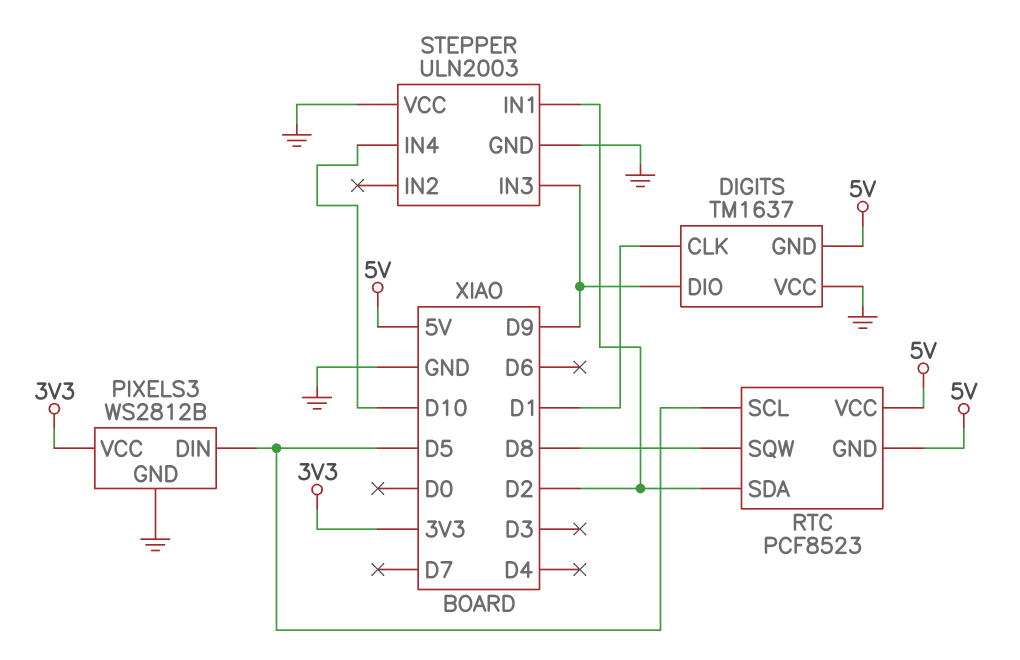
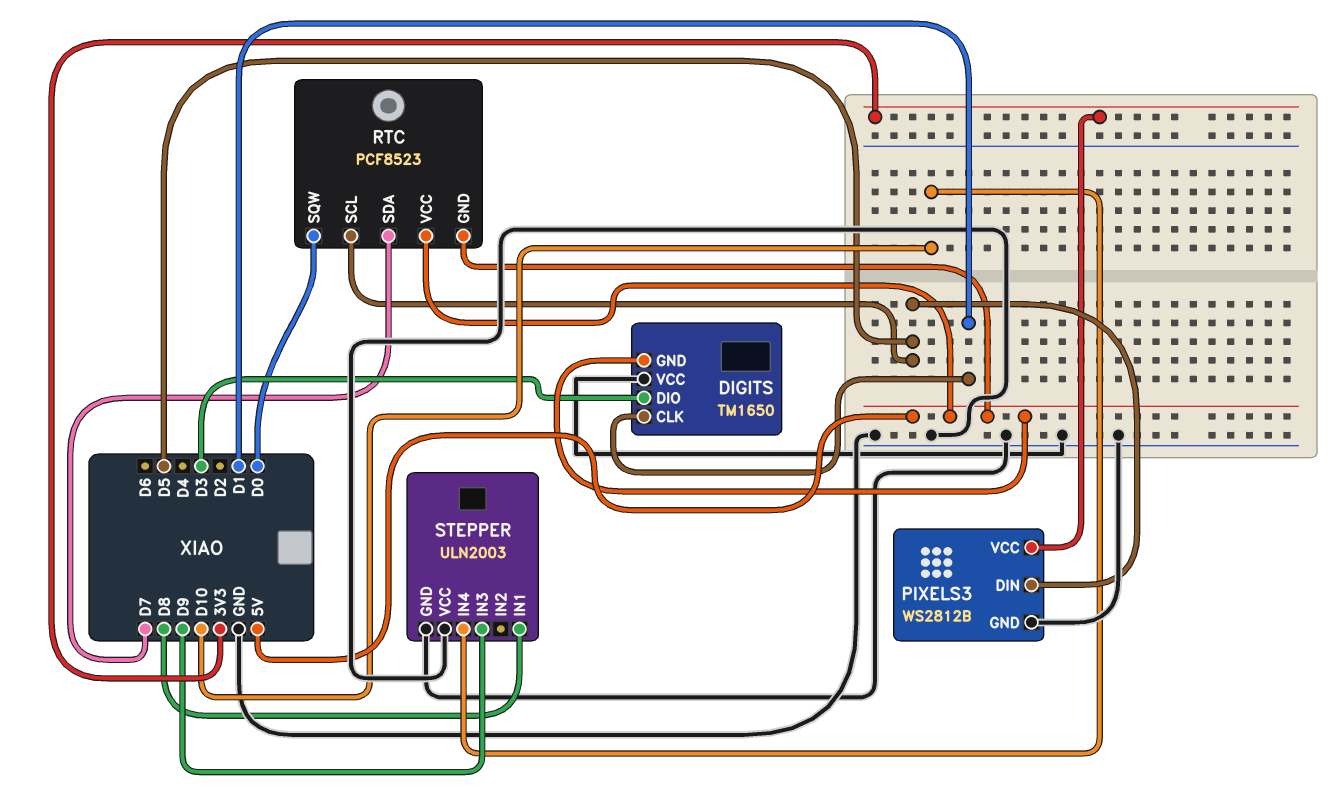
DIGITS: TM1637 -> TM1650
DIGITS pin DIO: D9 -> D3
RTC pin SDA: D2 -> D7
RTC pin SQW: D8 -> D0
STEPPER pin IN1: D2 -> D8

